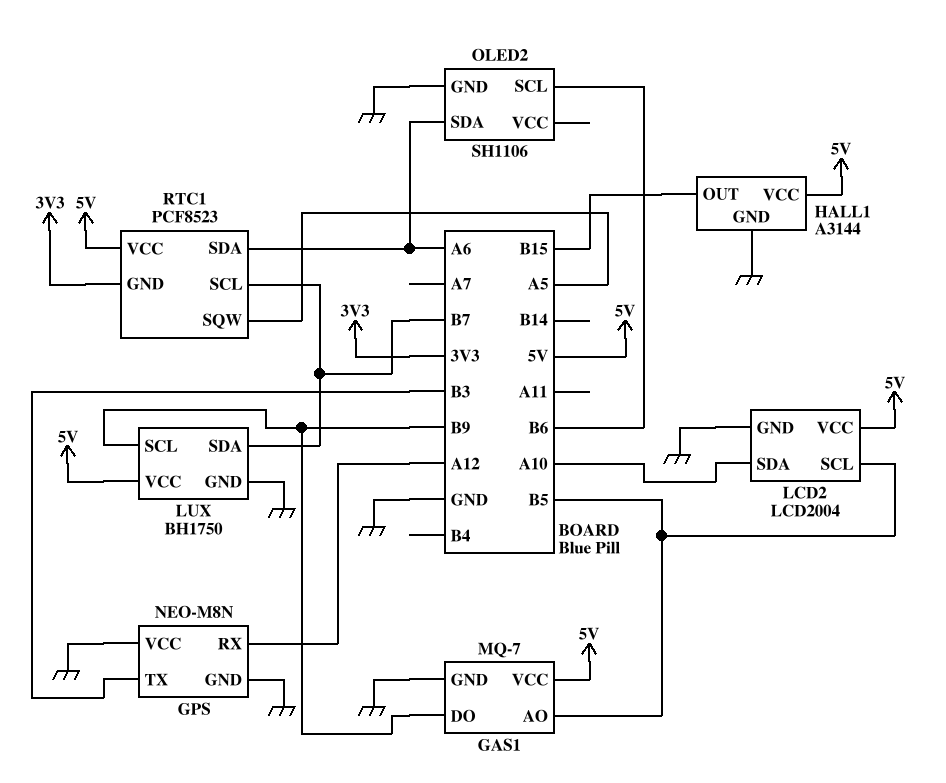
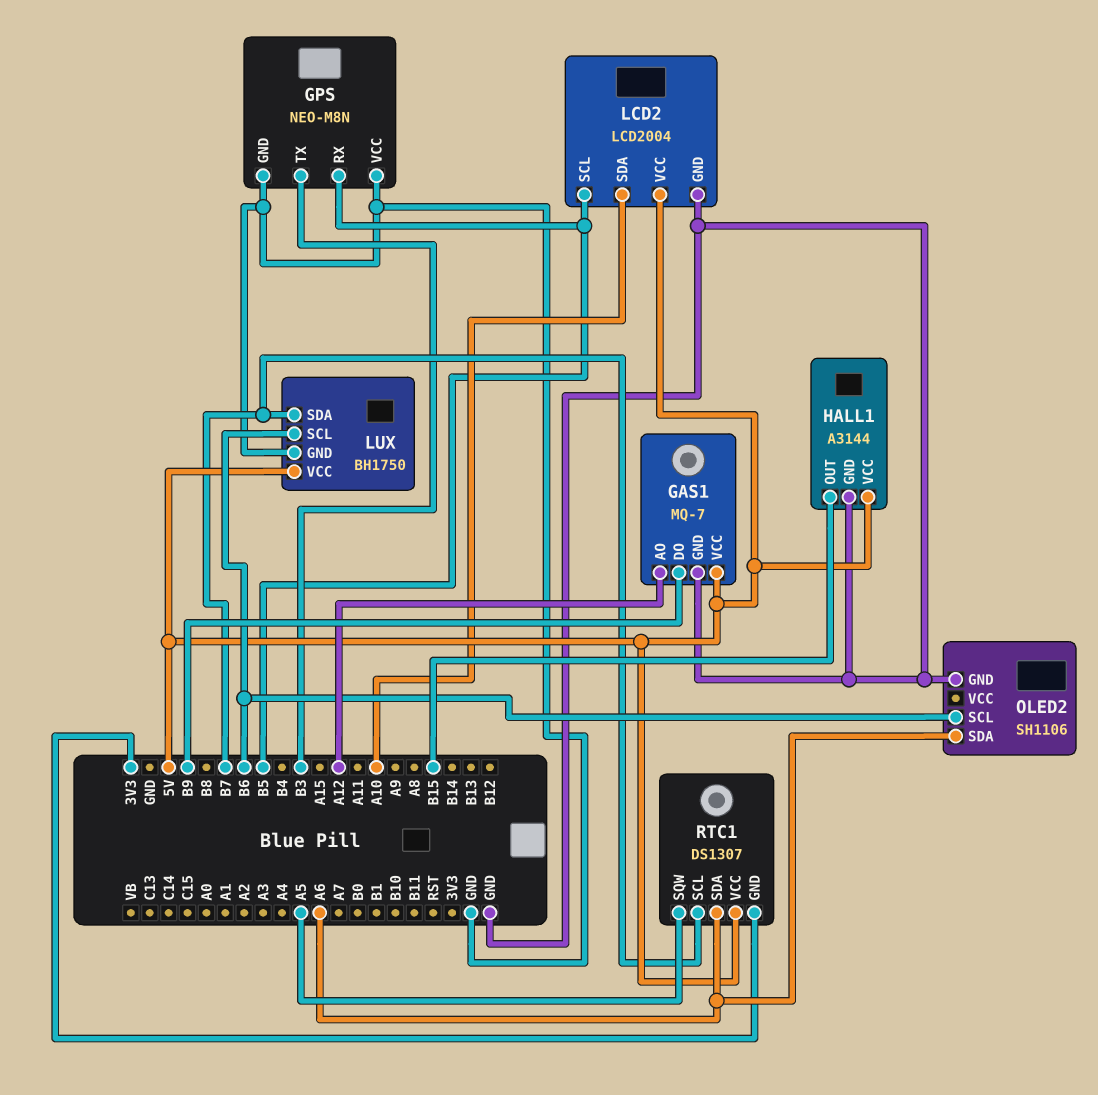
GAS1 pin AO: B5 -> A12
GPS pin RX: A12 -> B5
LUX pin SCL: B9 -> B6
RTC1: PCF8523 -> DS1307

